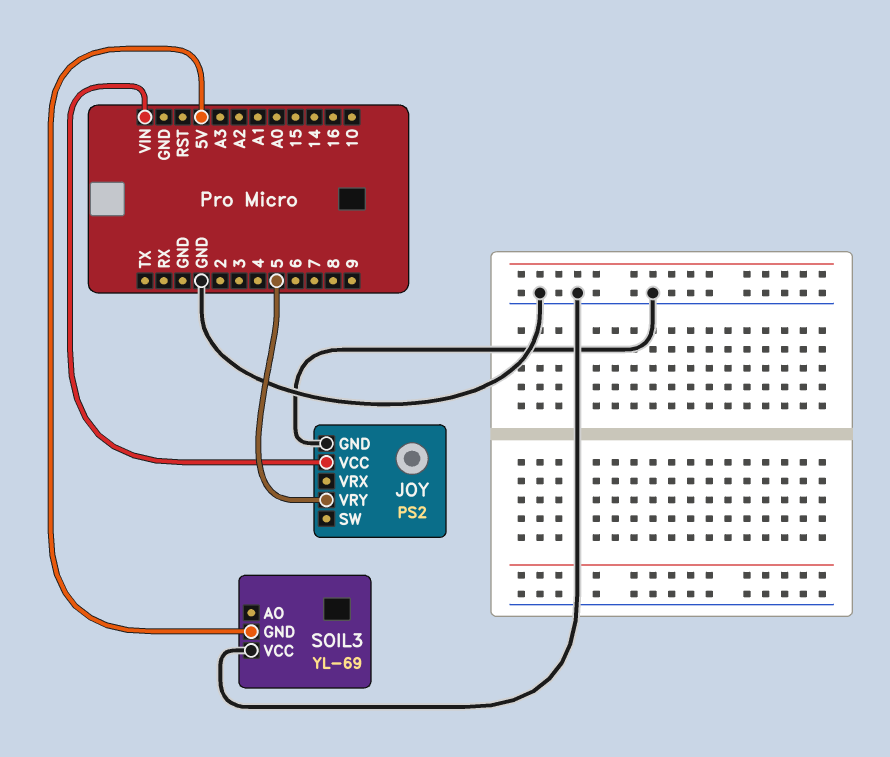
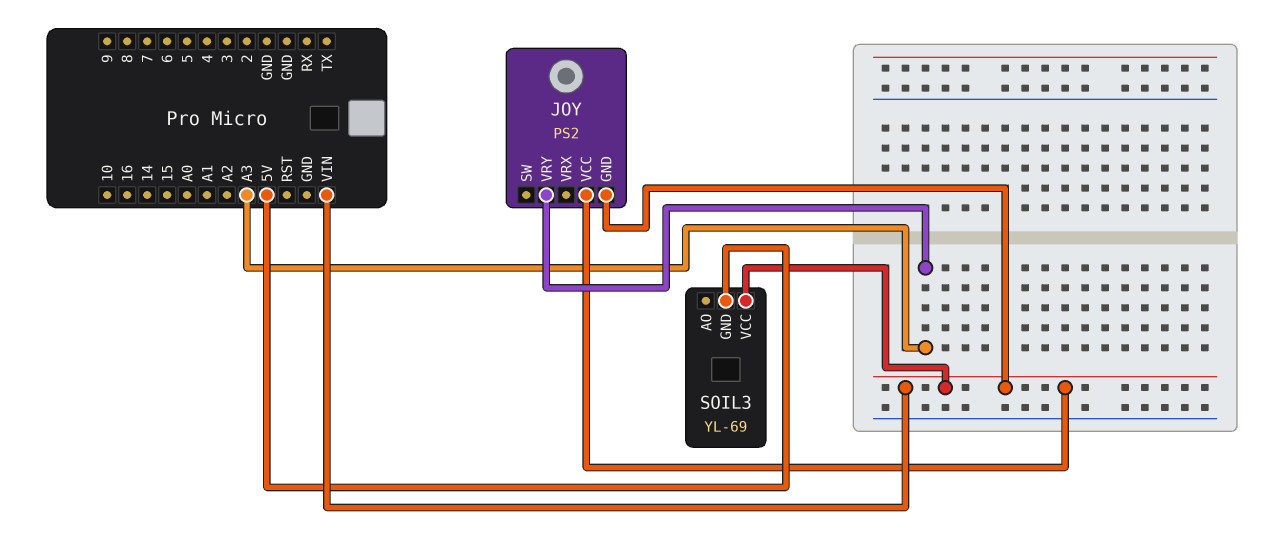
JOY pin GND: GND -> VIN
JOY pin VRY: 5 -> A3
SOIL3 pin VCC: GND -> VIN

